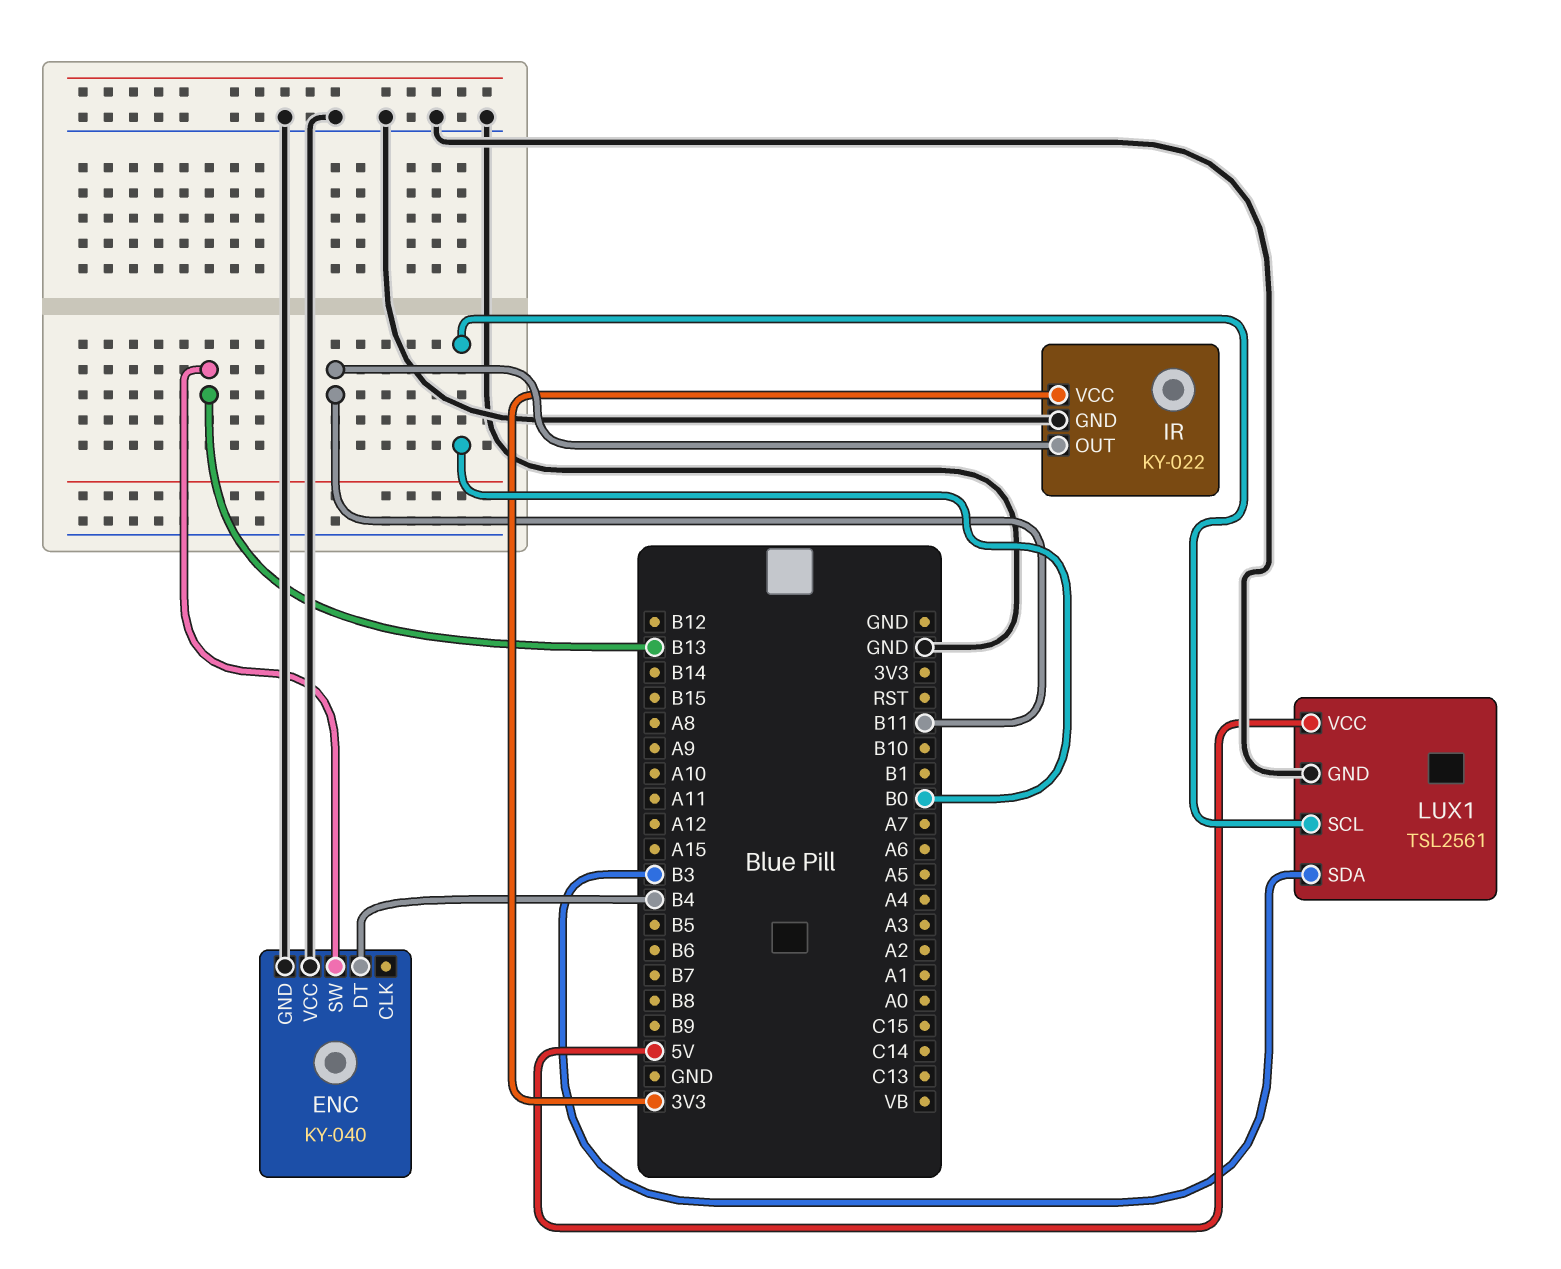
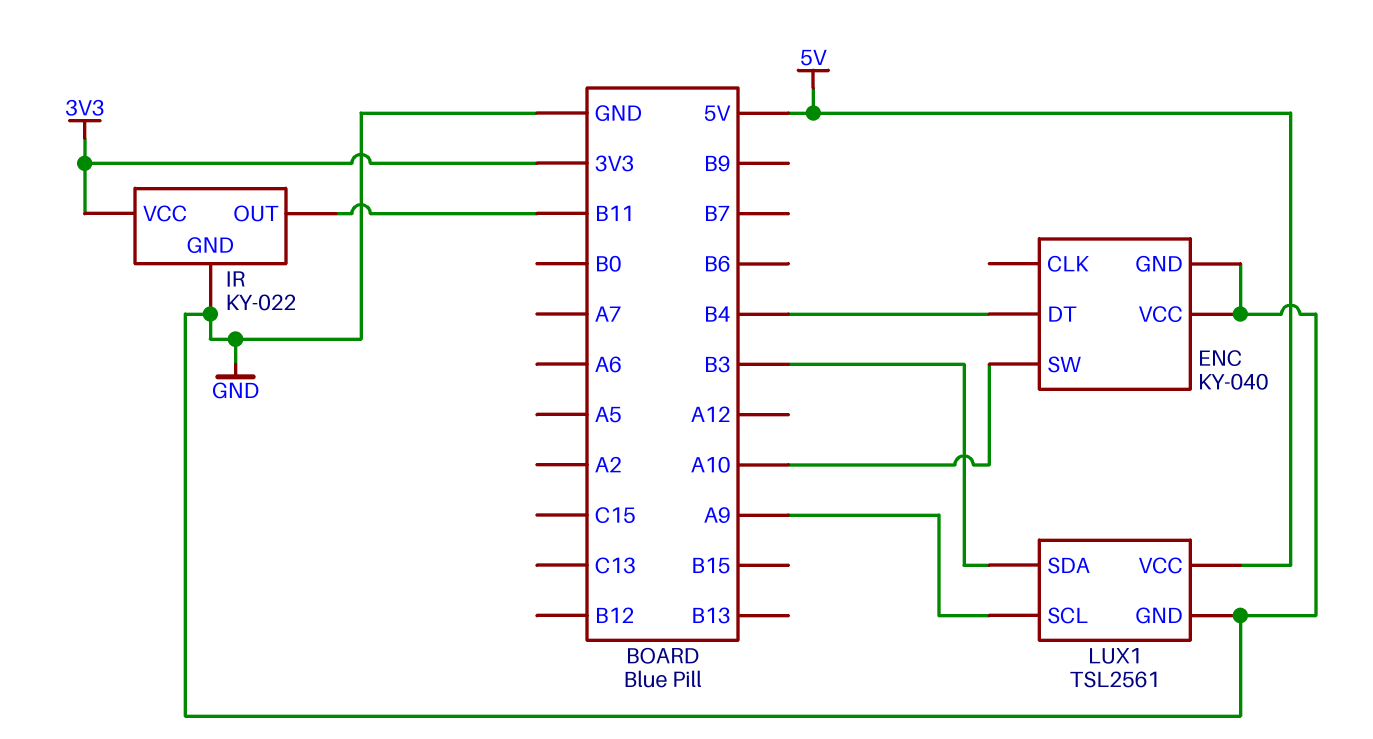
ENC pin SW: B13 -> A10
LUX1 pin SCL: B0 -> A9

